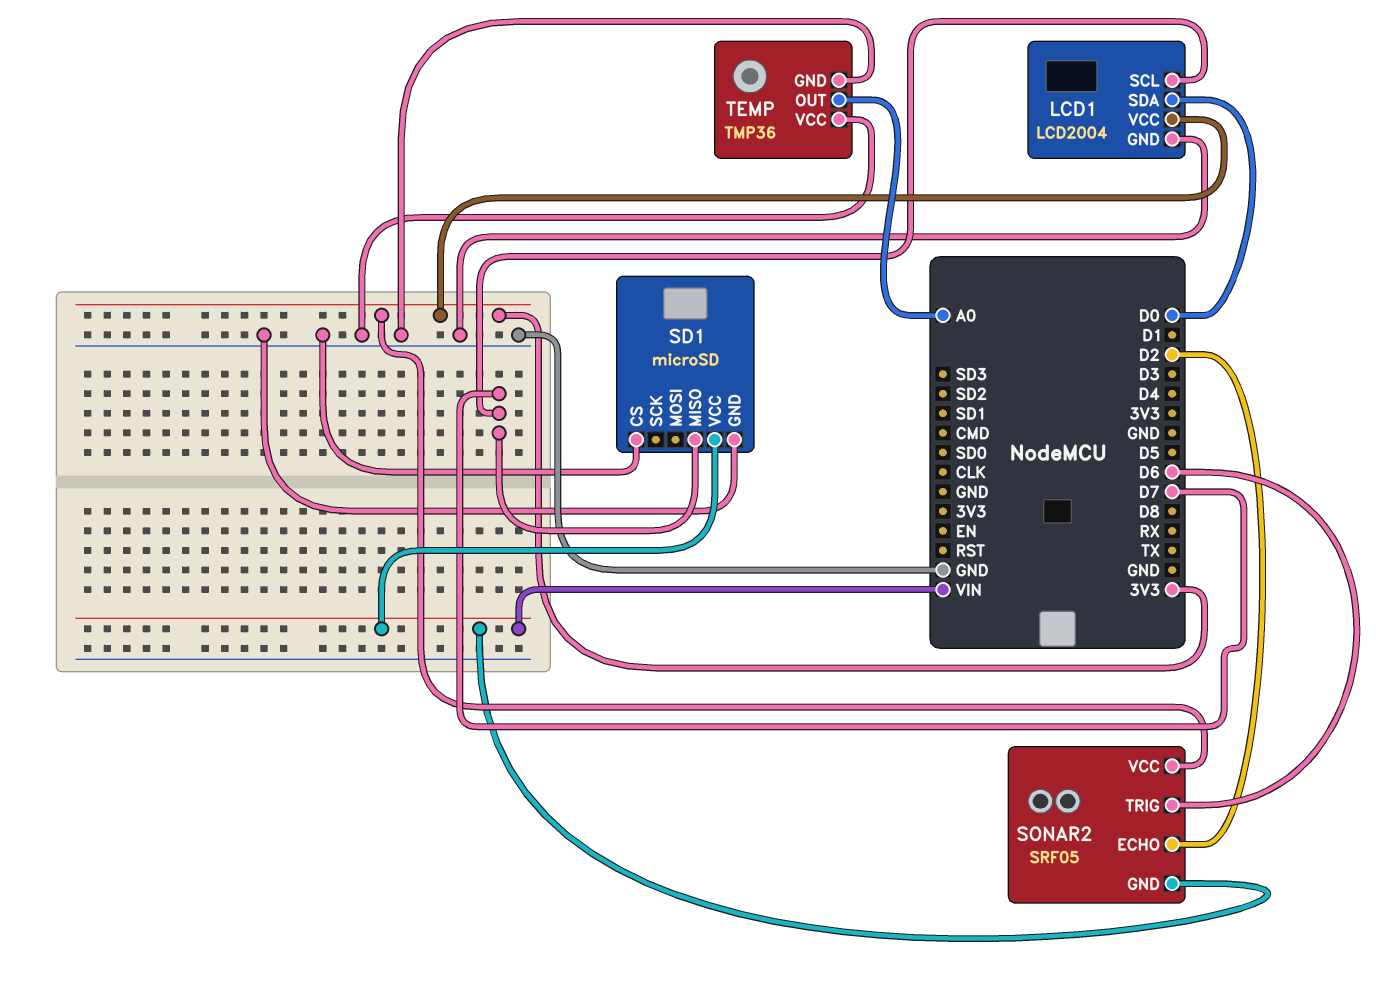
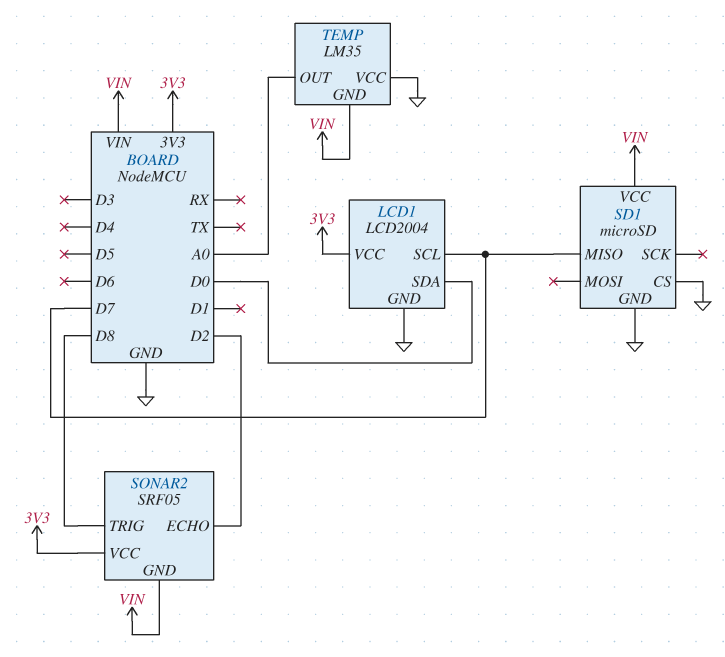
SONAR2 pin TRIG: D6 -> D8
TEMP: TMP36 -> LM35
TEMP pin GND: GND -> VIN

